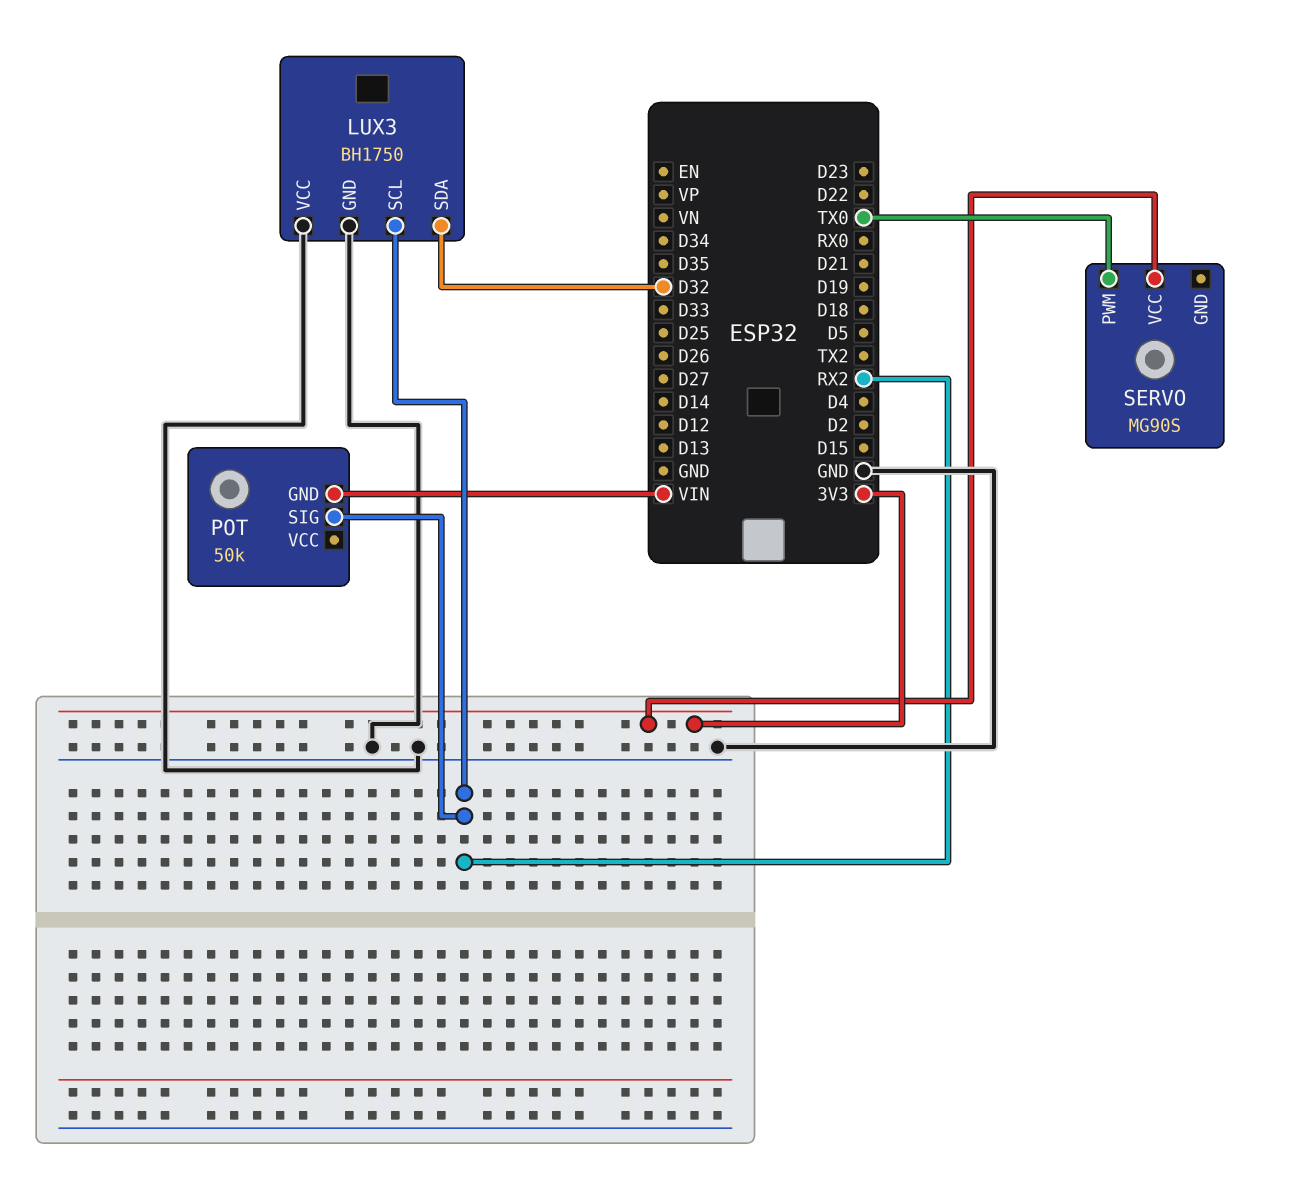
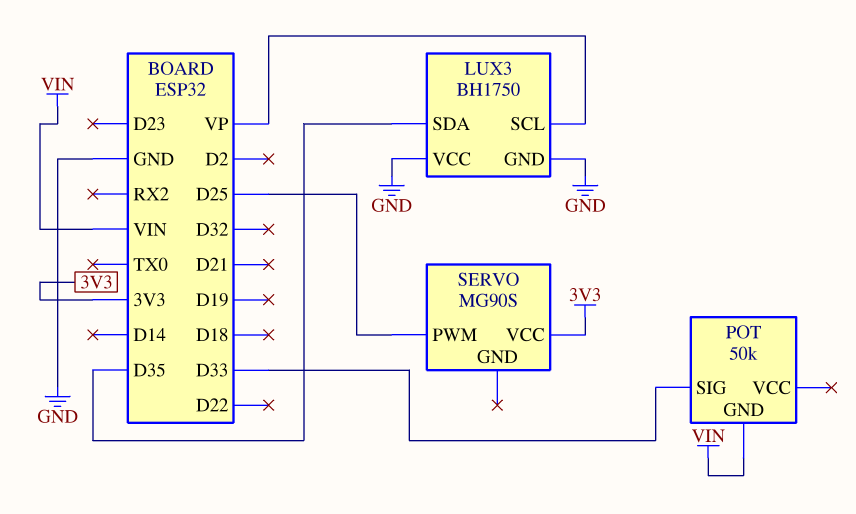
LUX3 pin SCL: RX2 -> VP
LUX3 pin SDA: D32 -> D35
POT pin SIG: RX2 -> D33
SERVO pin PWM: TX0 -> D25

